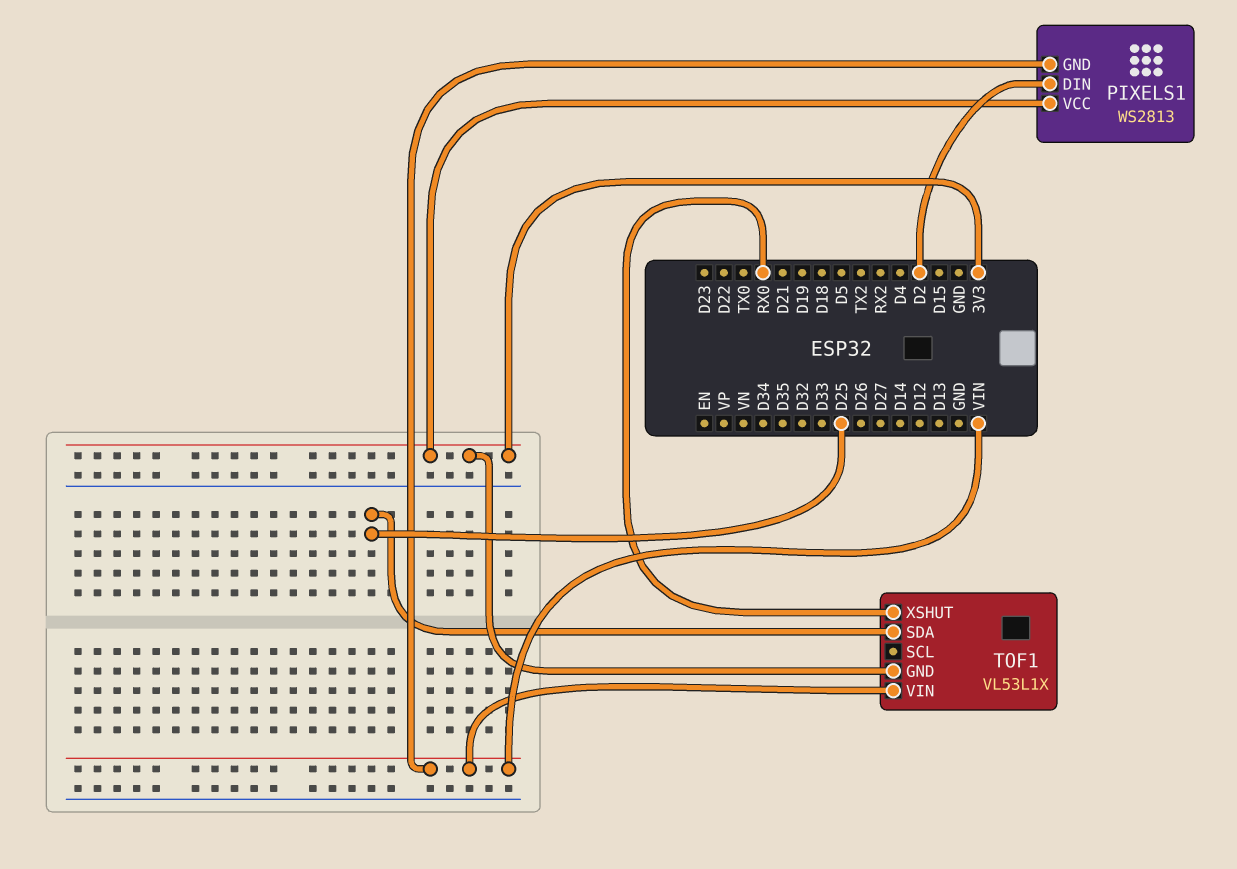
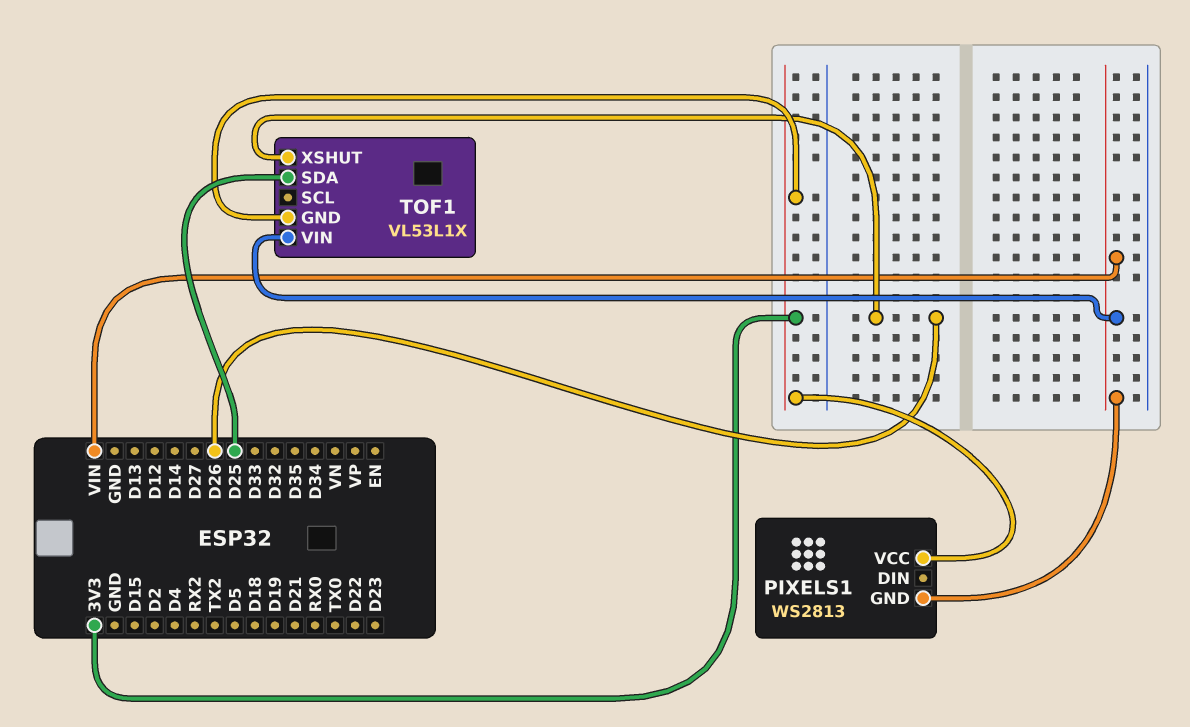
PIXELS1 pin DIN: D2 -> none
TOF1 pin XSHUT: RX0 -> D26

